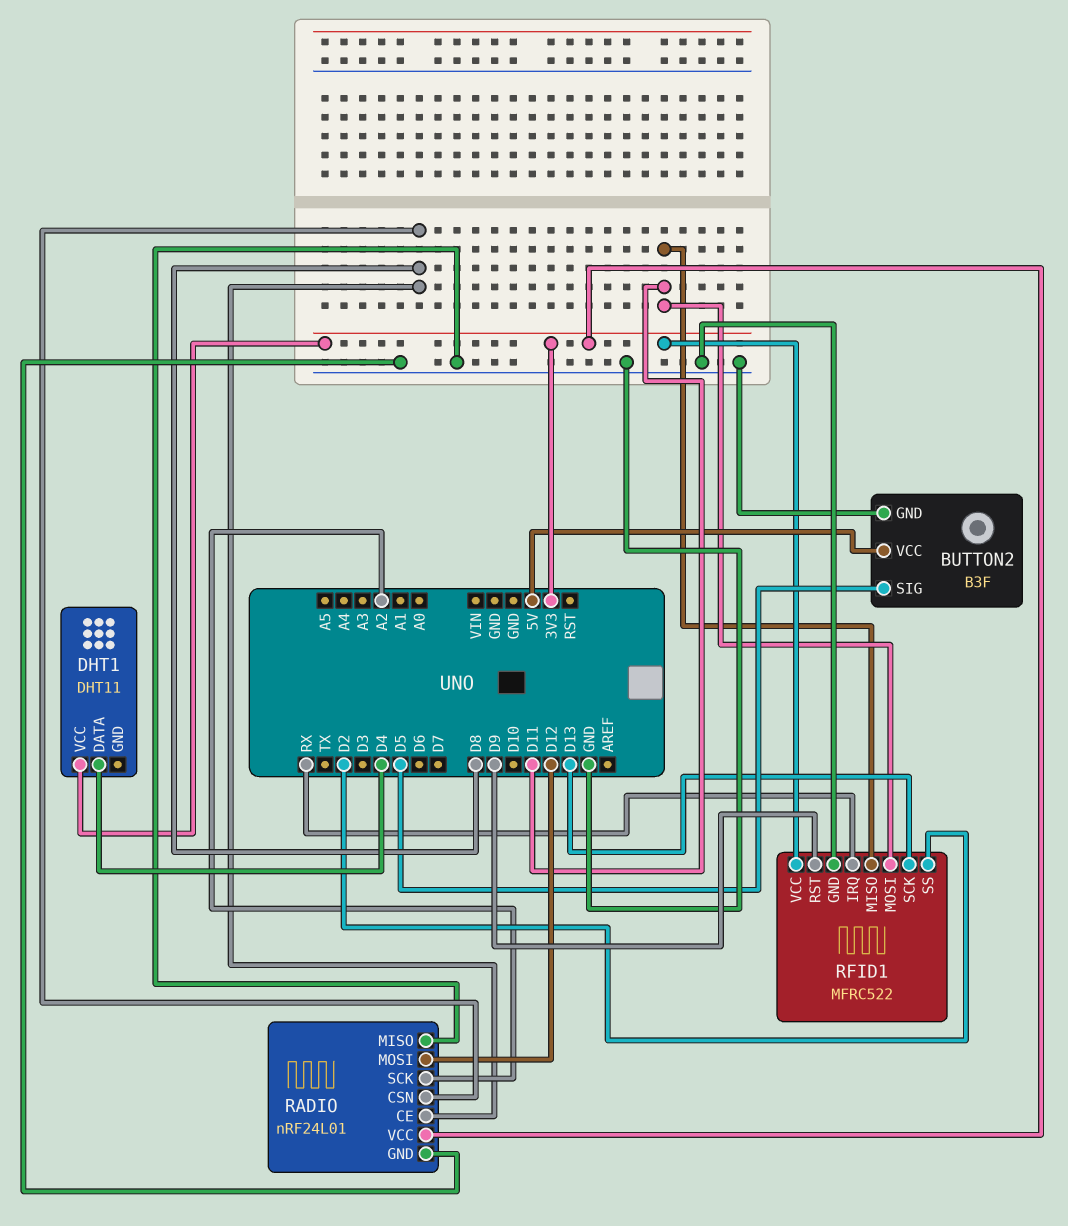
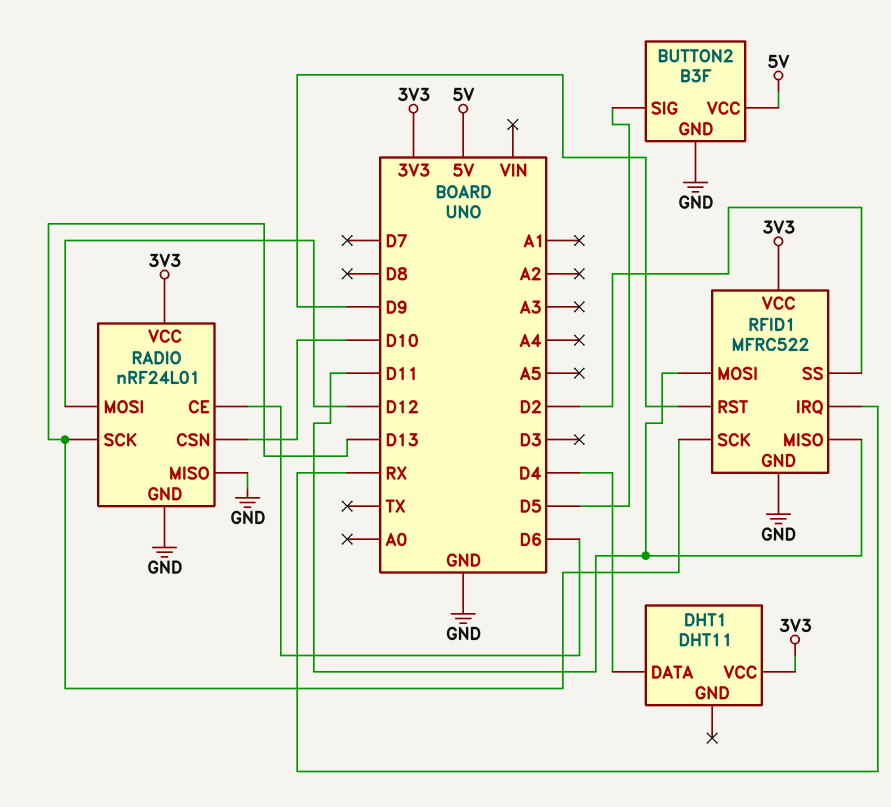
RADIO pin CE: D8 -> D6
RADIO pin CSN: D8 -> D10
RADIO pin SCK: A2 -> D13

